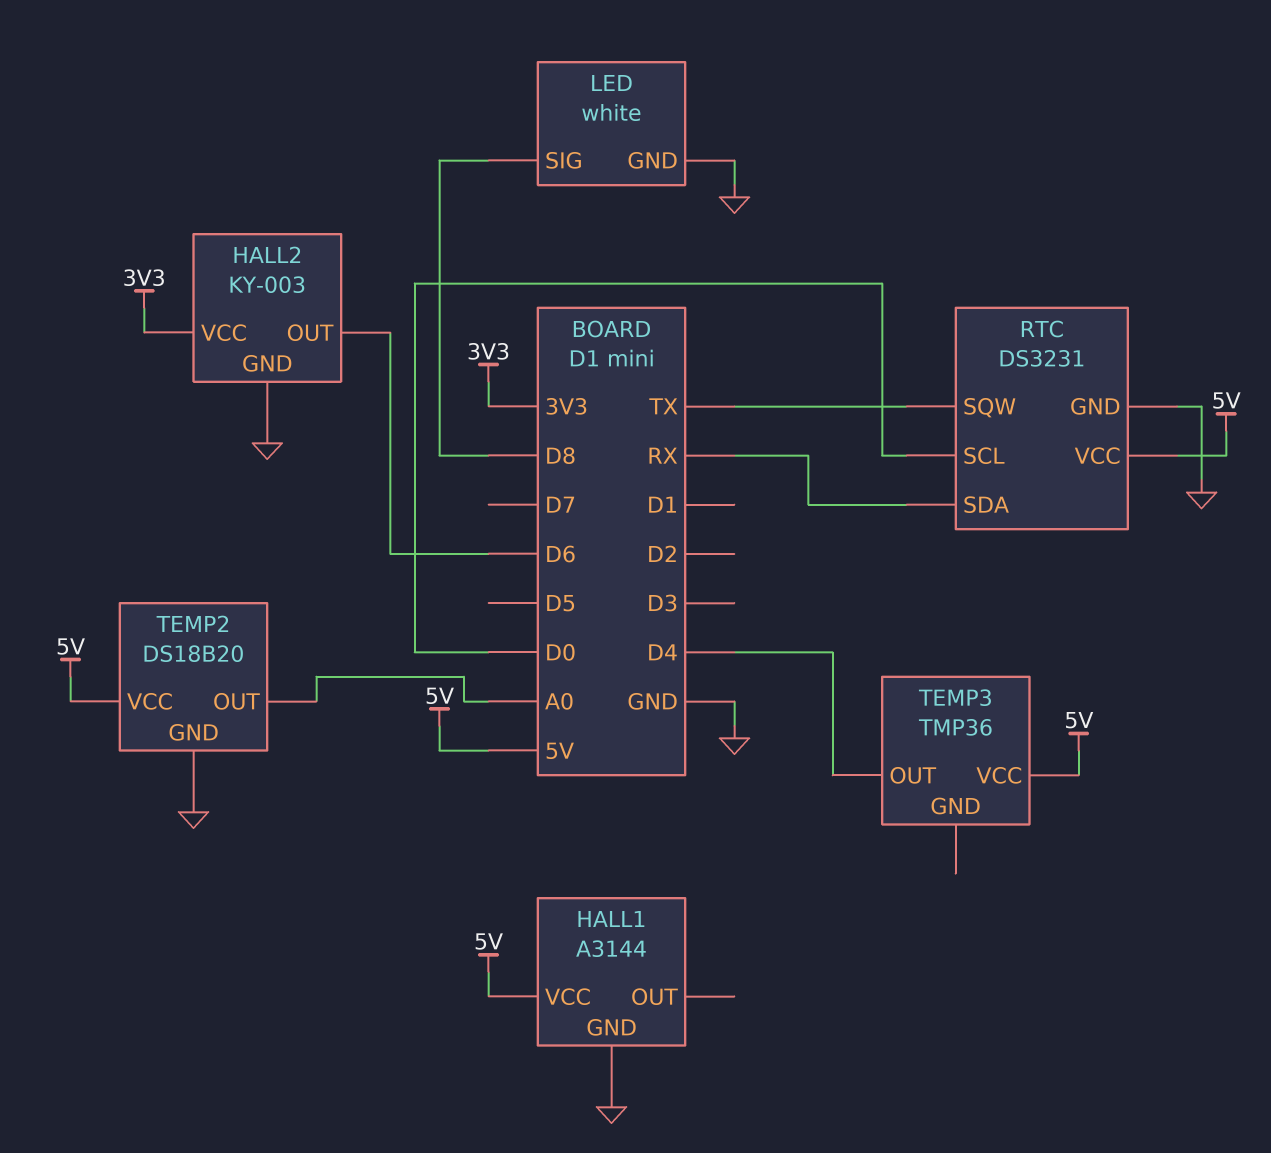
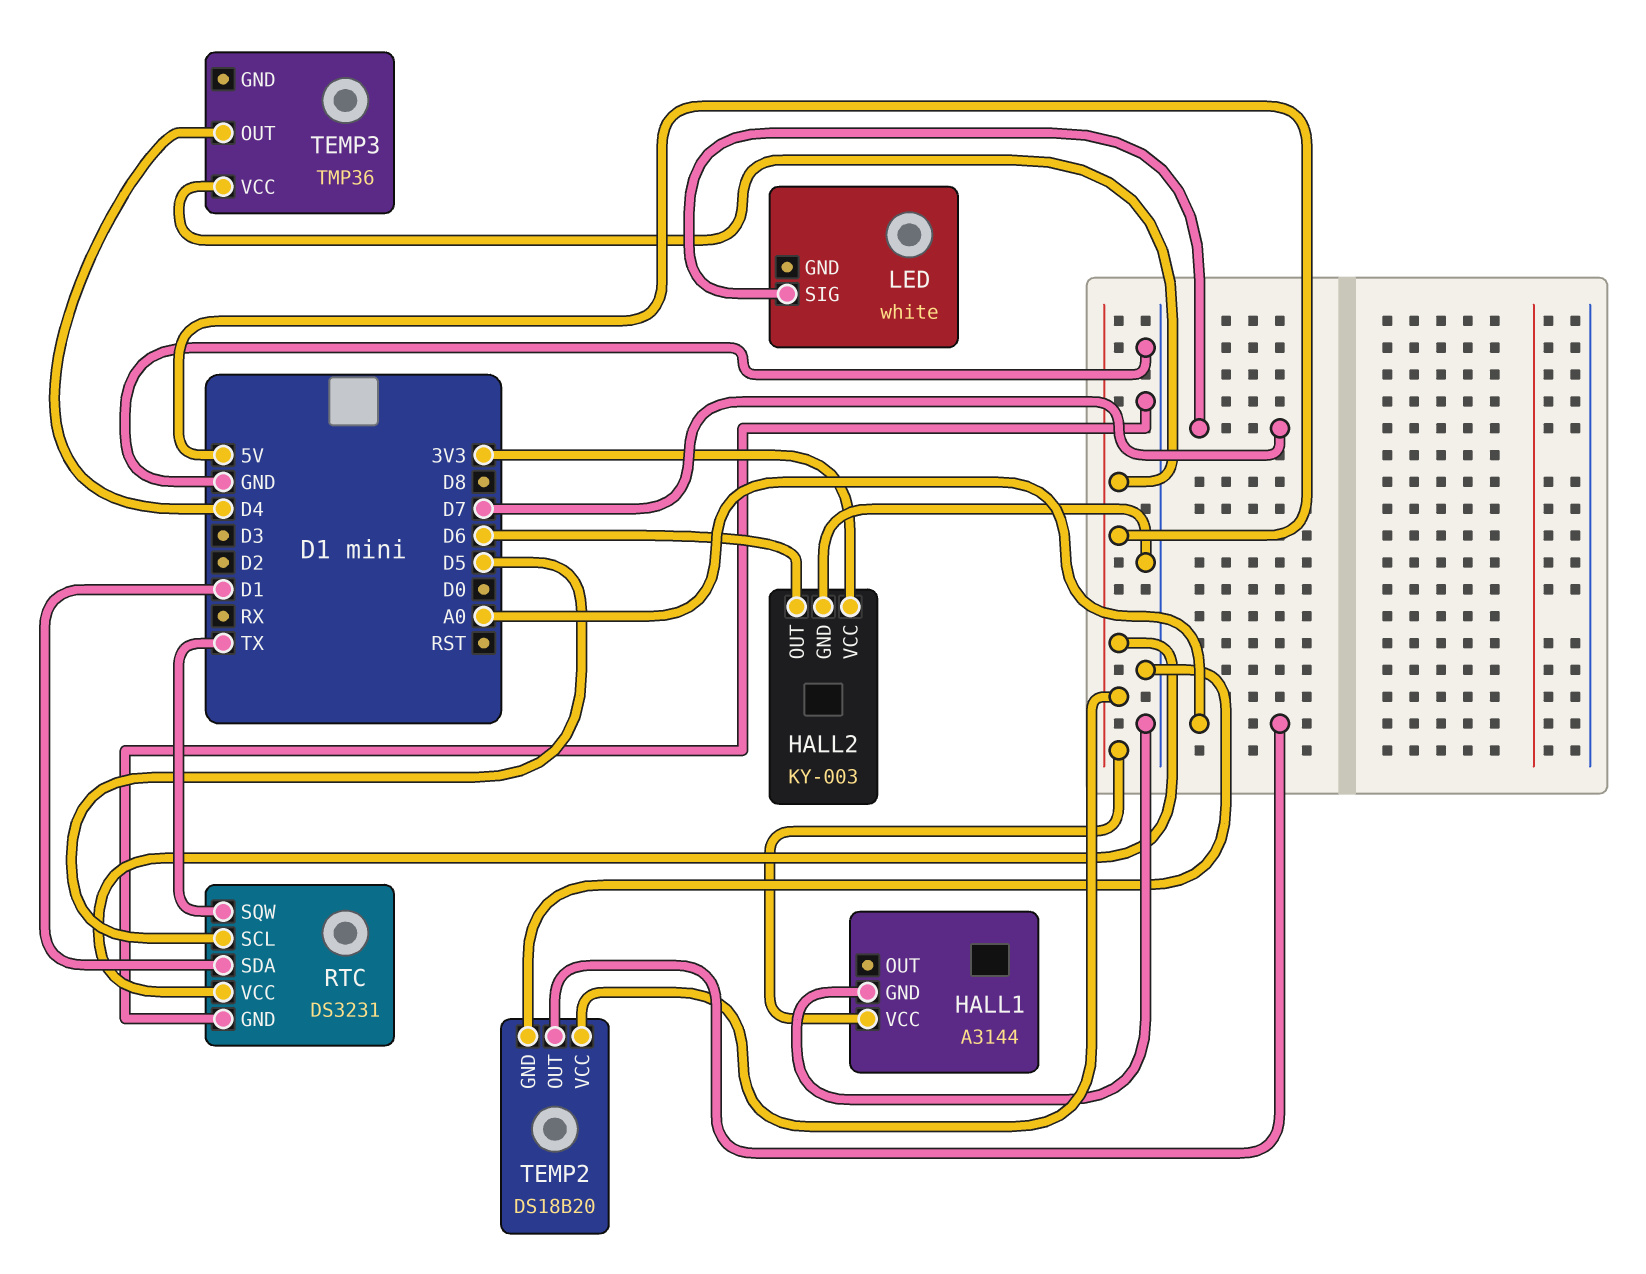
LED pin GND: GND -> none
LED pin SIG: D8 -> D7
RTC pin SCL: D0 -> D5
RTC pin SDA: RX -> D1

